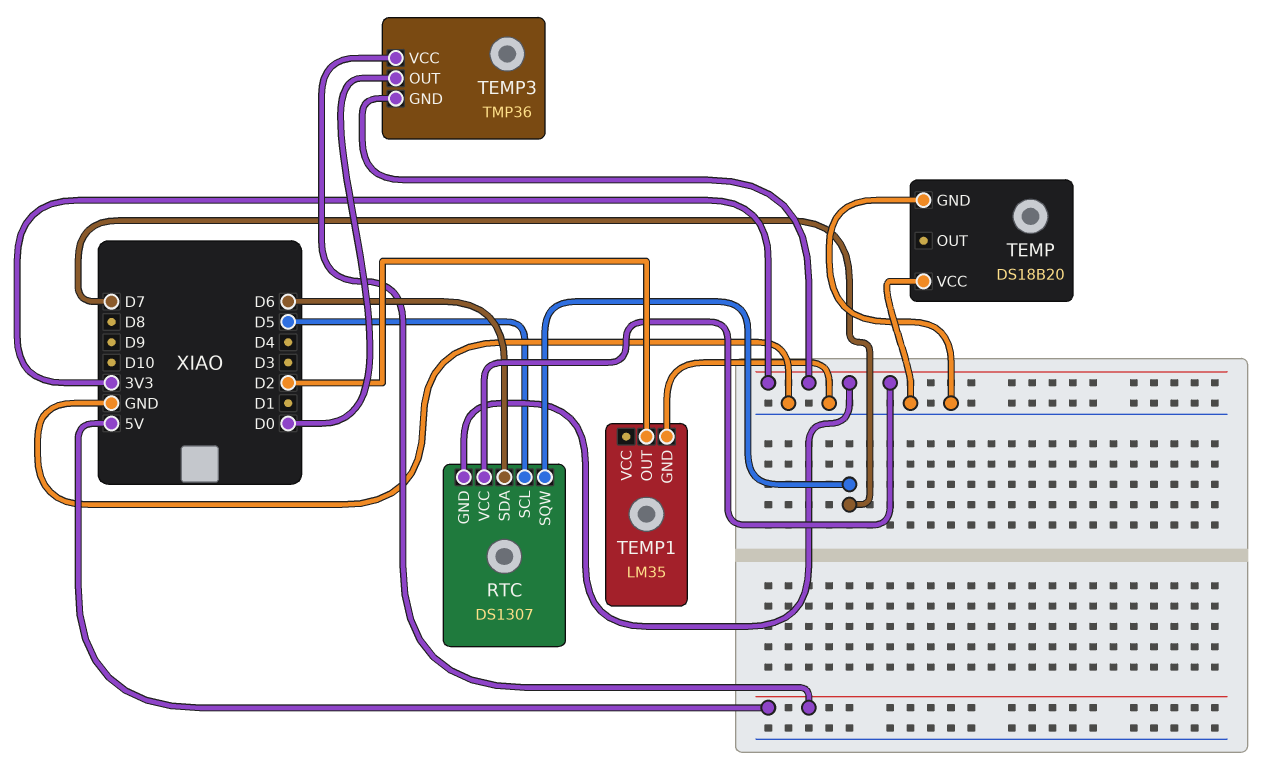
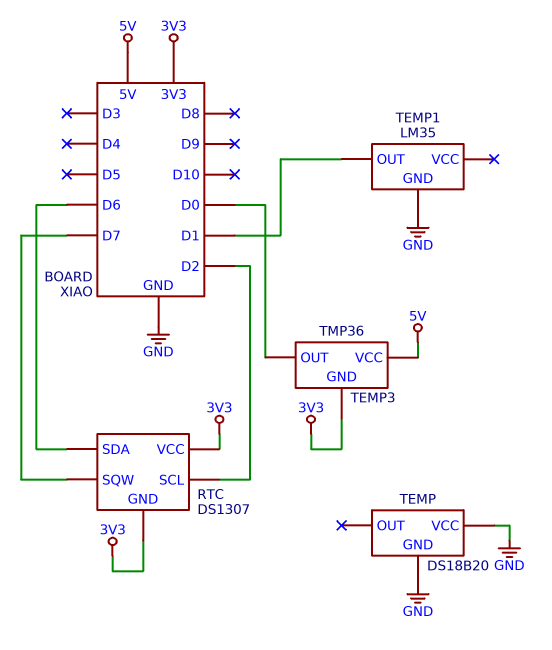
RTC pin SCL: D5 -> D2
TEMP1 pin OUT: D2 -> D1

